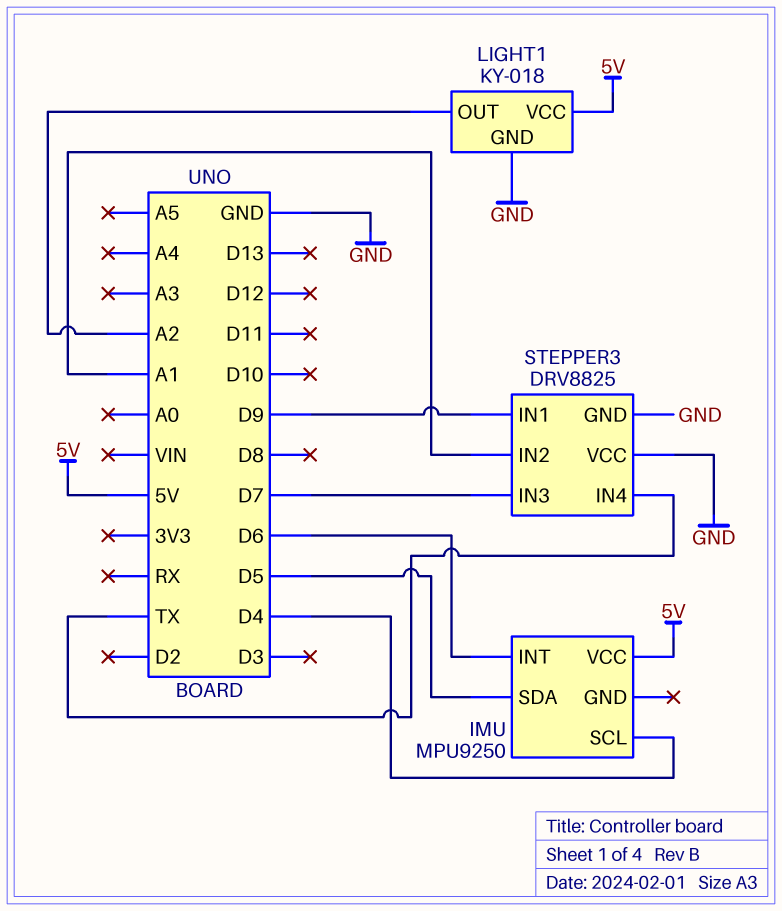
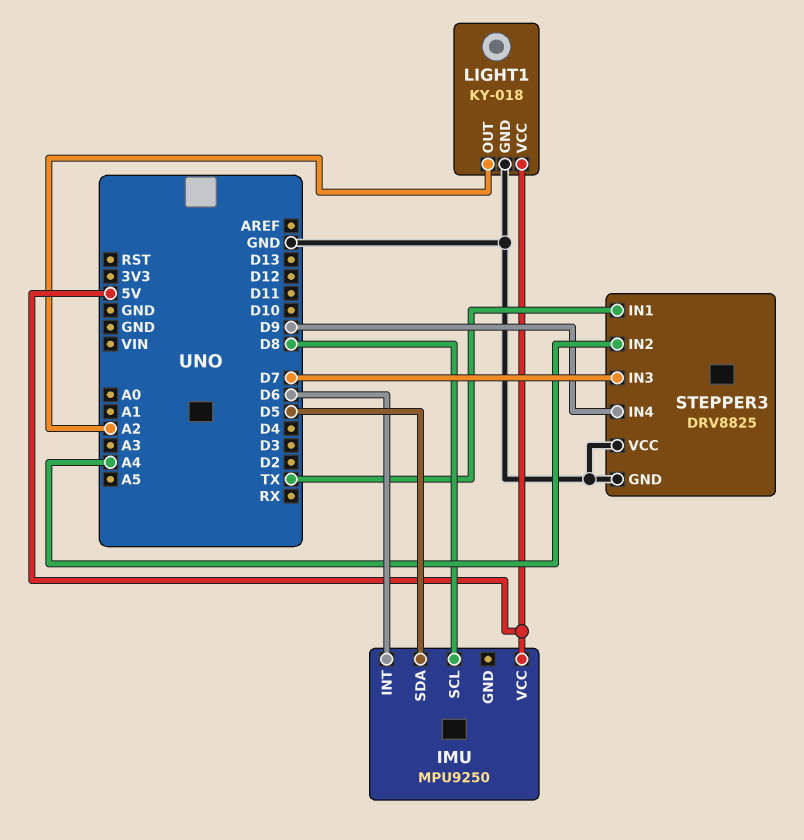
IMU pin SCL: D4 -> D8
STEPPER3 pin IN1: D9 -> TX
STEPPER3 pin IN2: A1 -> A4
STEPPER3 pin IN4: TX -> D9

